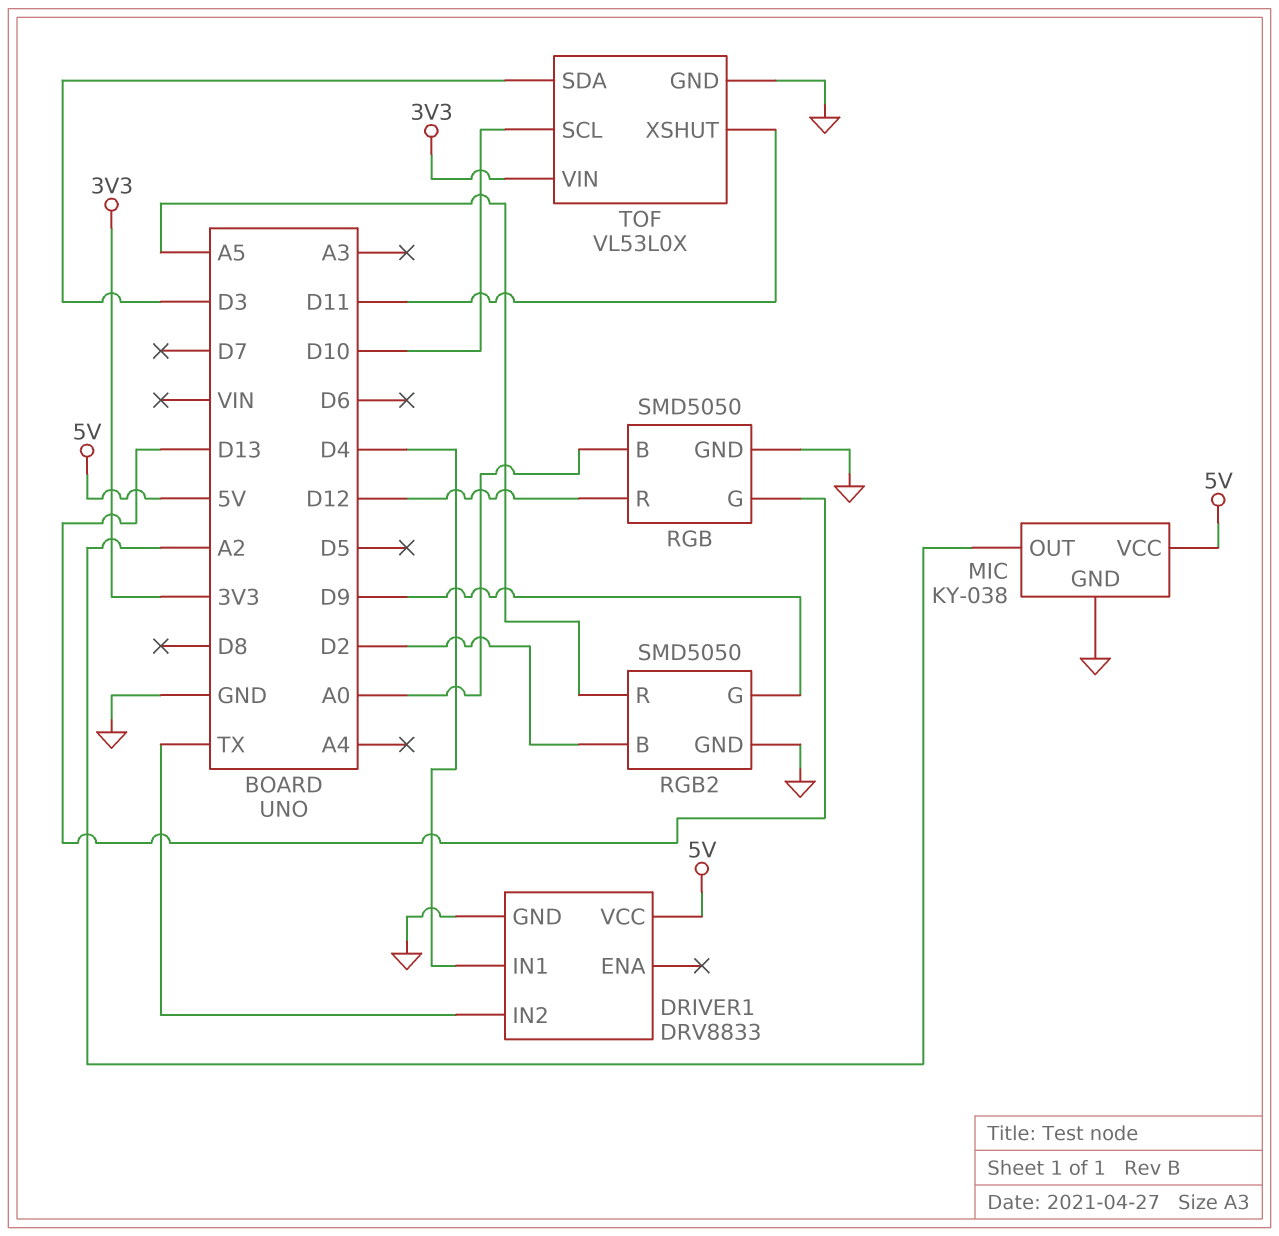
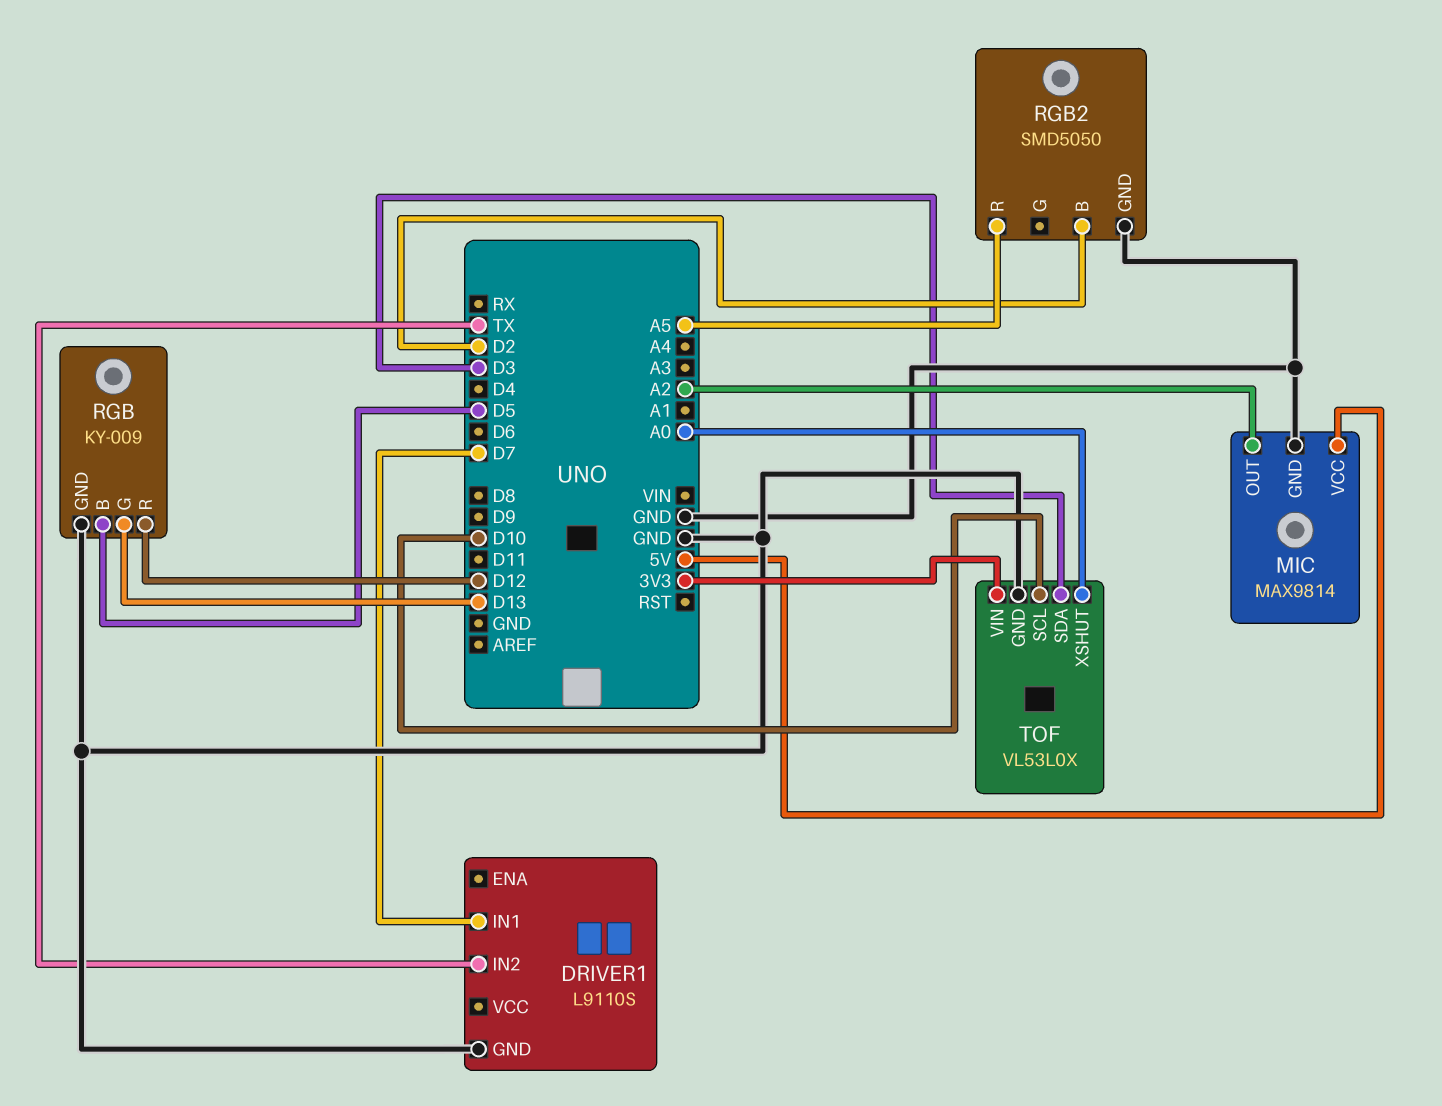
DRIVER1: DRV8833 -> L9110S
DRIVER1 pin IN1: D4 -> D7
DRIVER1 pin VCC: 5V -> none
MIC: KY-038 -> MAX9814
RGB: SMD5050 -> KY-009
RGB pin B: A0 -> D5
RGB2 pin G: D9 -> none
TOF pin XSHUT: D11 -> A0

